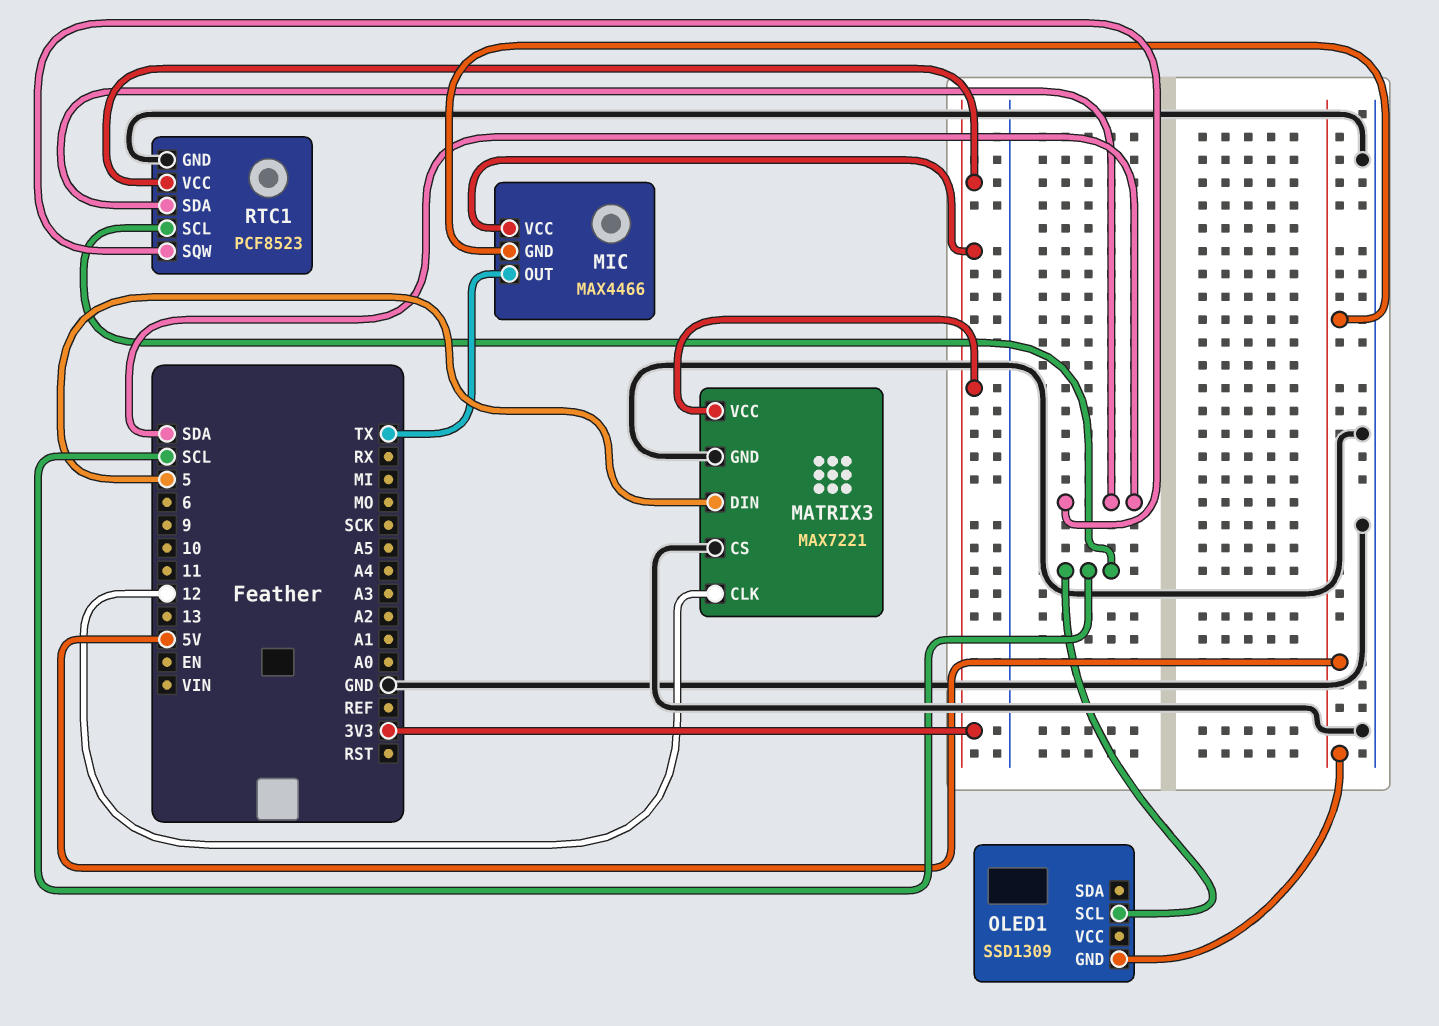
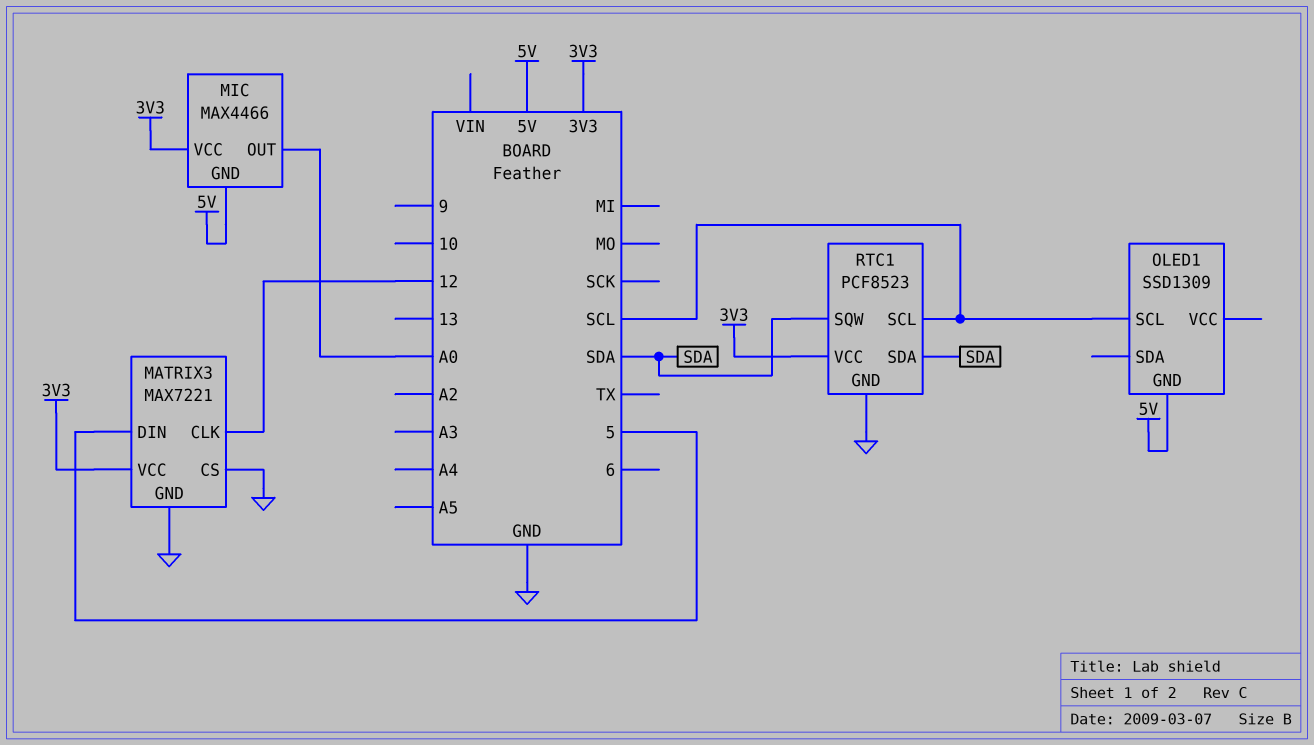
MIC pin OUT: TX -> A0

